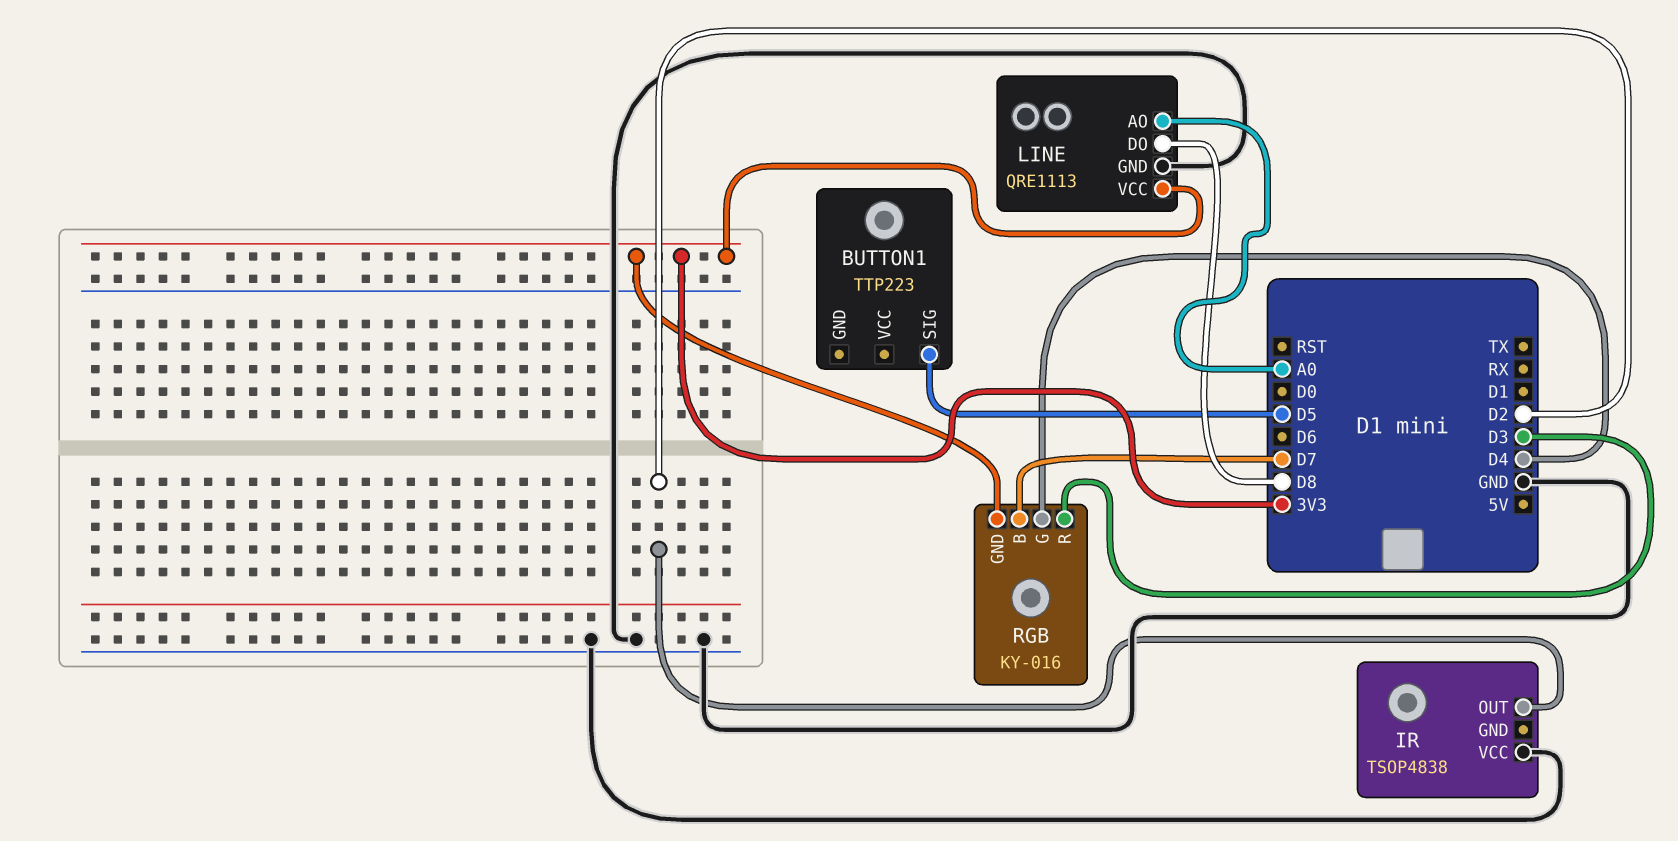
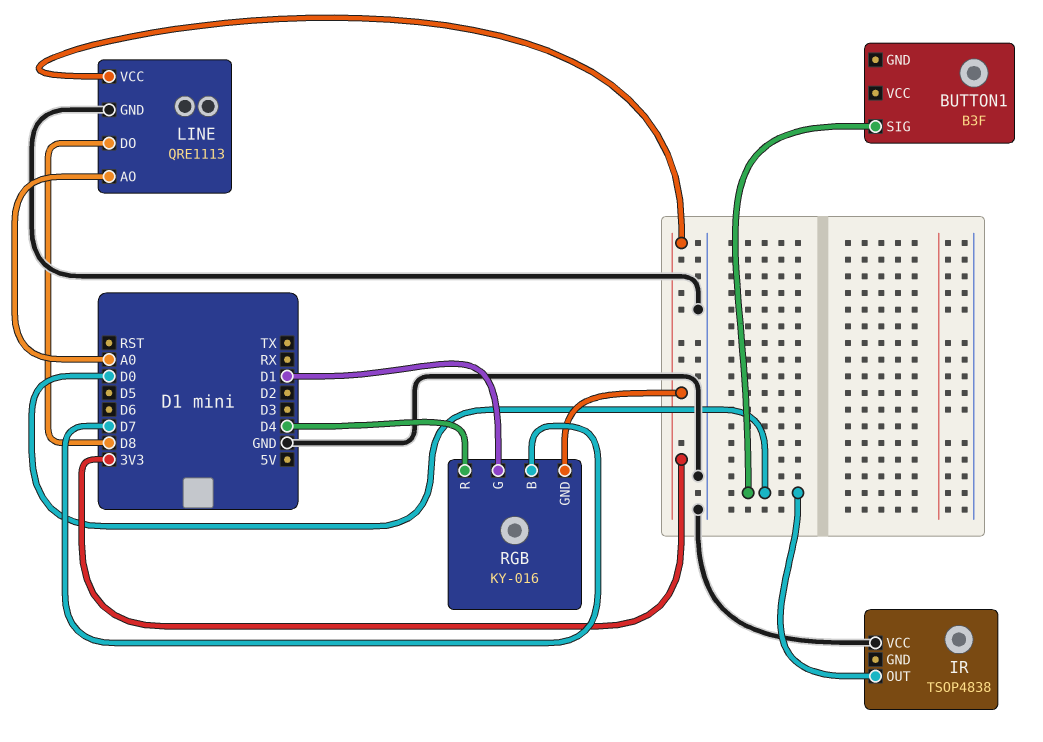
BUTTON1: TTP223 -> B3F
BUTTON1 pin SIG: D5 -> D0
IR pin OUT: D2 -> D0
RGB pin G: D4 -> D1
RGB pin R: D3 -> D4

